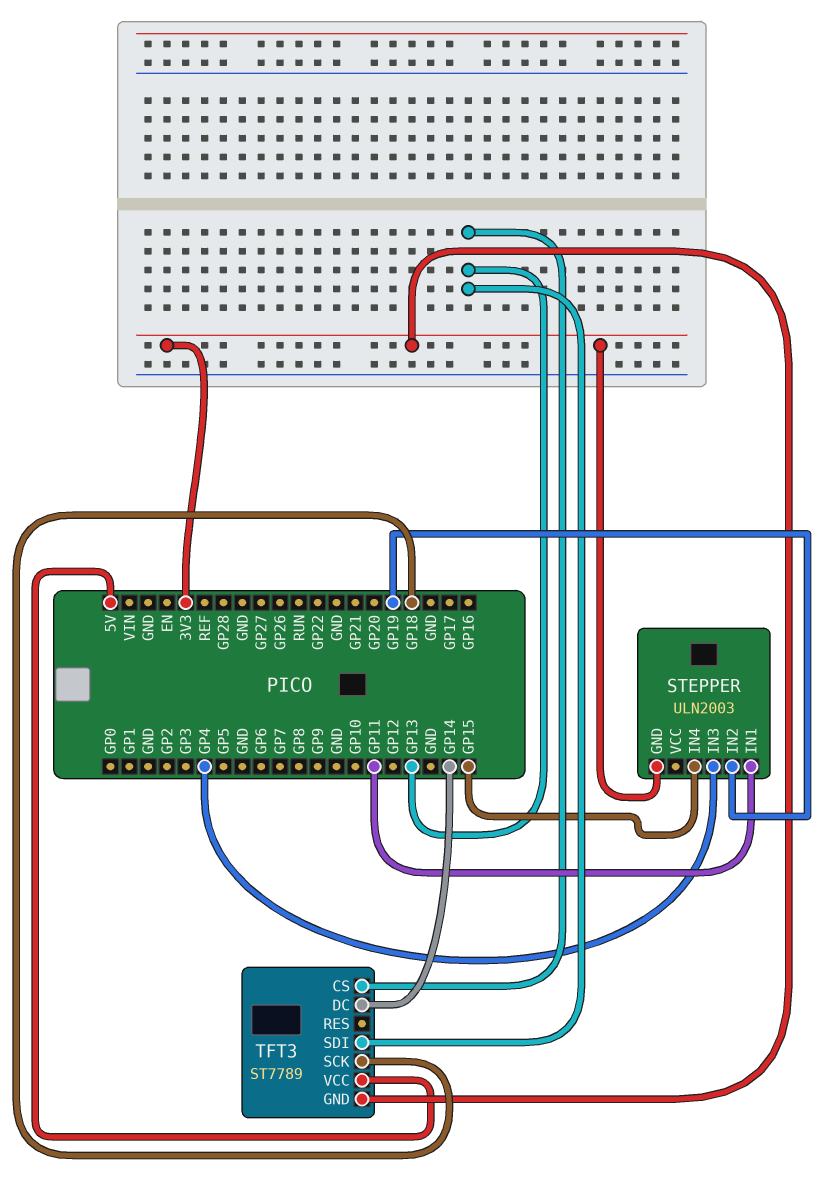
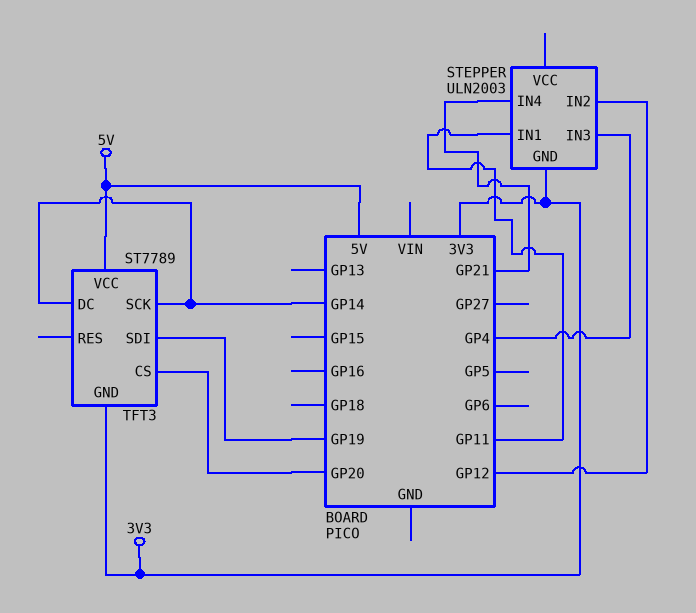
STEPPER pin IN2: GP19 -> GP12
STEPPER pin IN4: GP15 -> GP21
TFT3 pin CS: GP13 -> GP20
TFT3 pin SCK: GP18 -> GP14
TFT3 pin SDI: GP13 -> GP19

